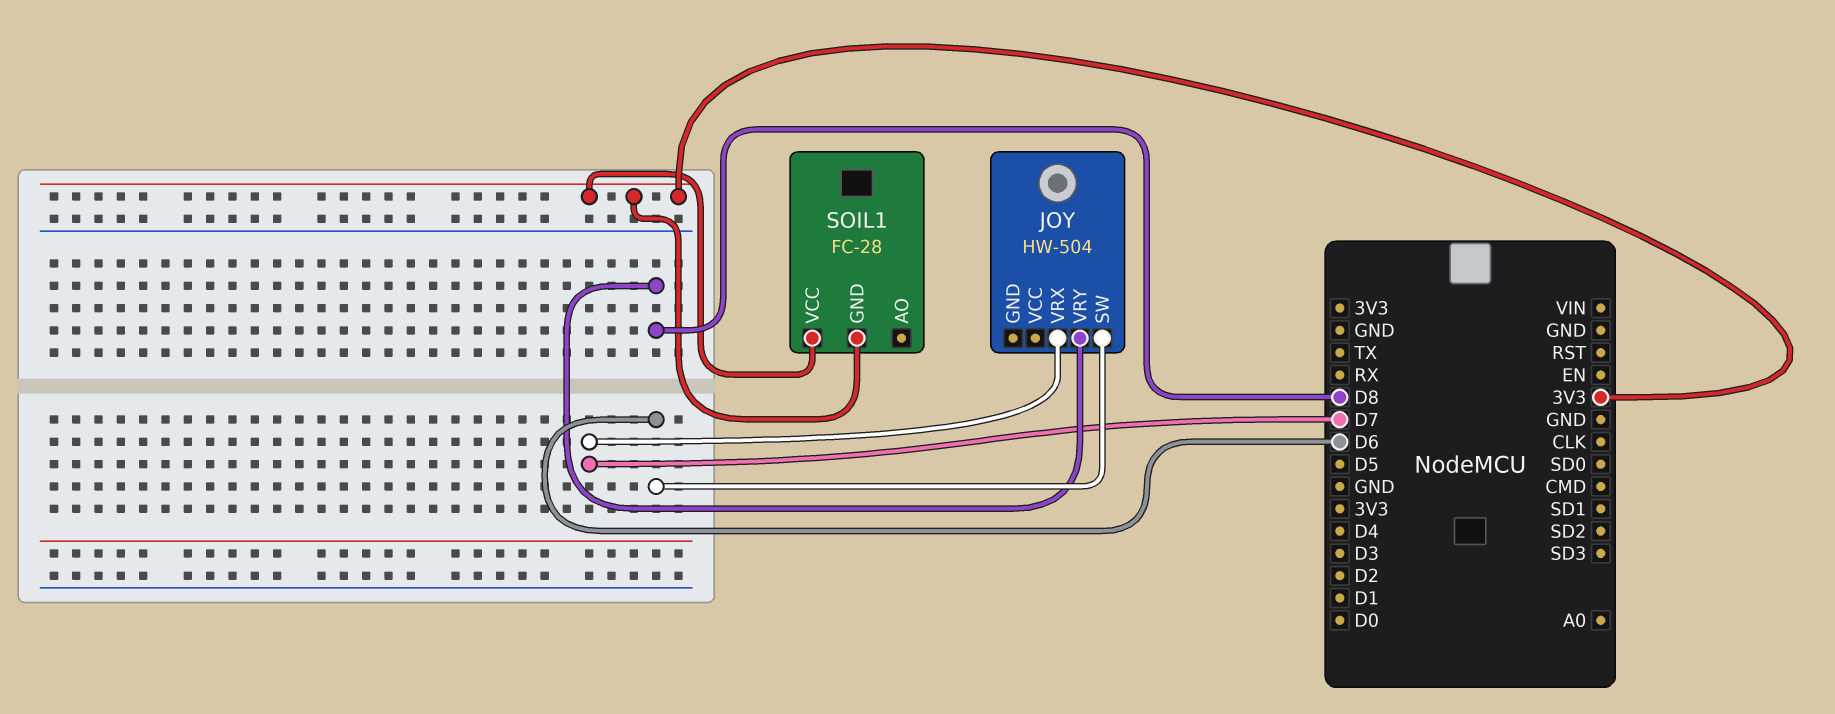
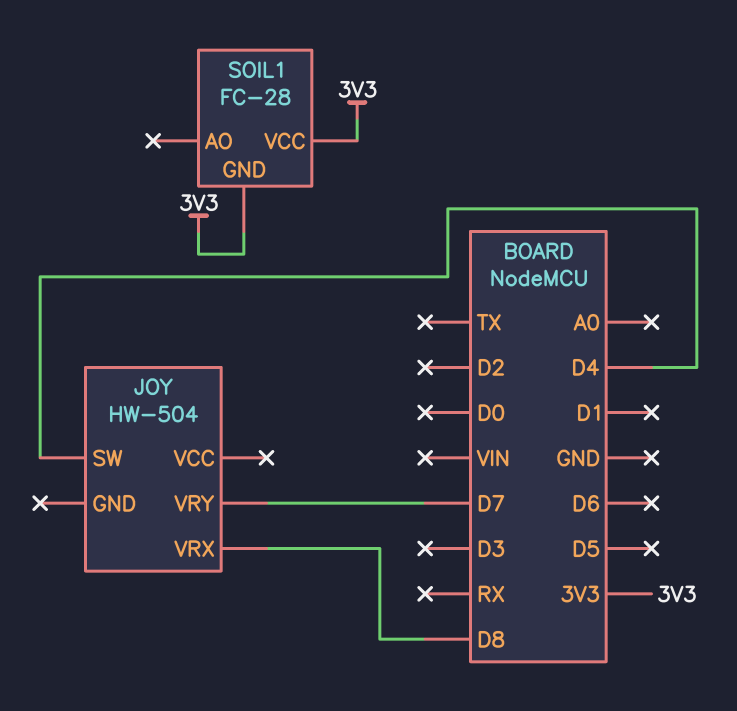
JOY pin SW: D6 -> D4
JOY pin VRX: D7 -> D8
JOY pin VRY: D8 -> D7

